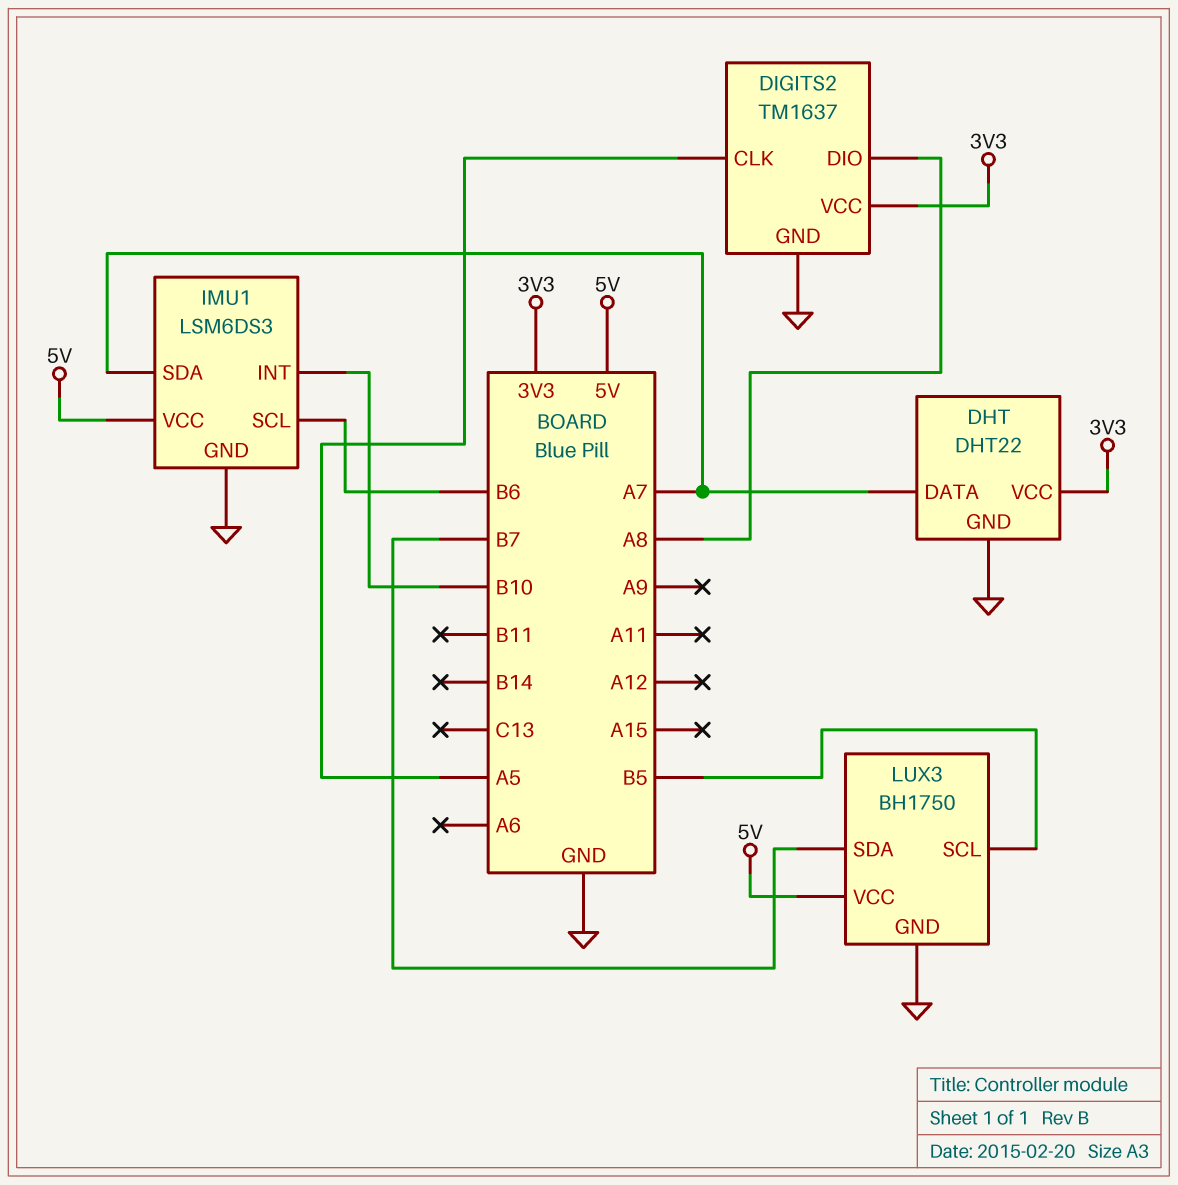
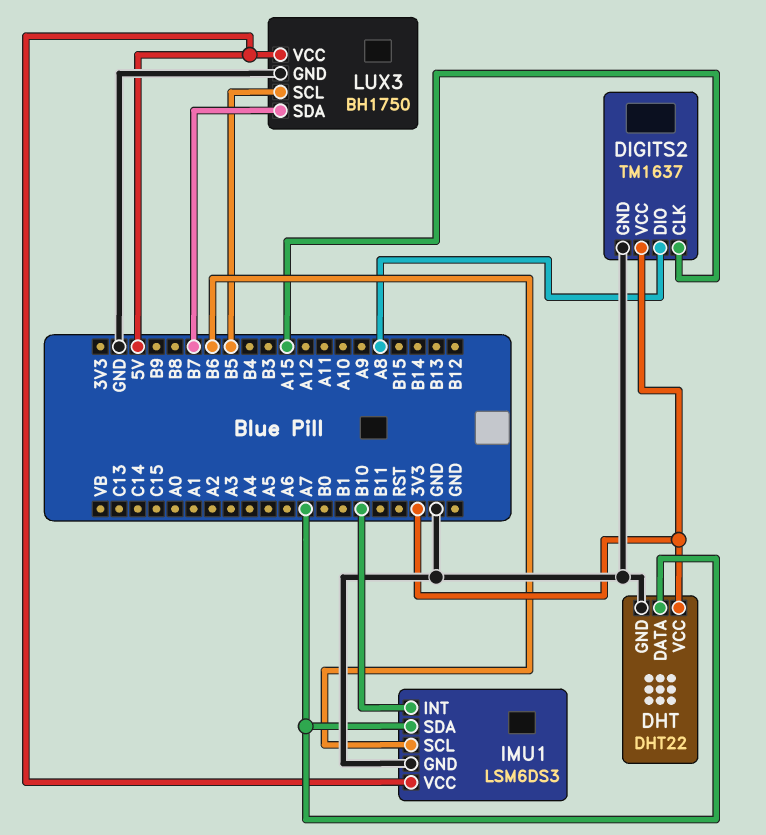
DIGITS2 pin CLK: A5 -> A15

